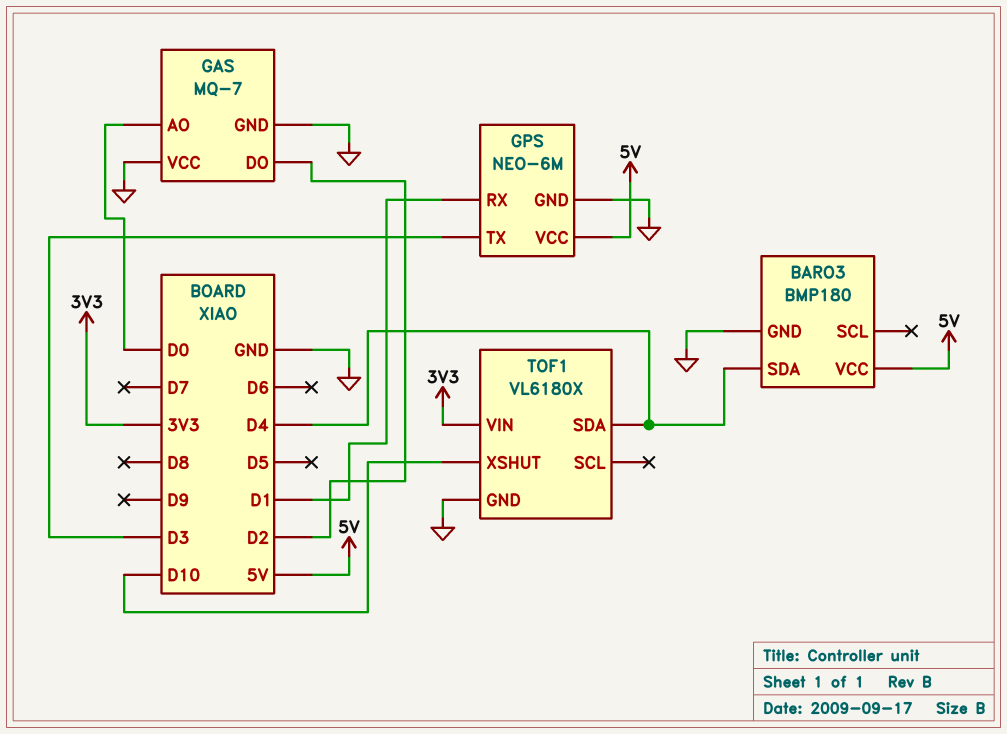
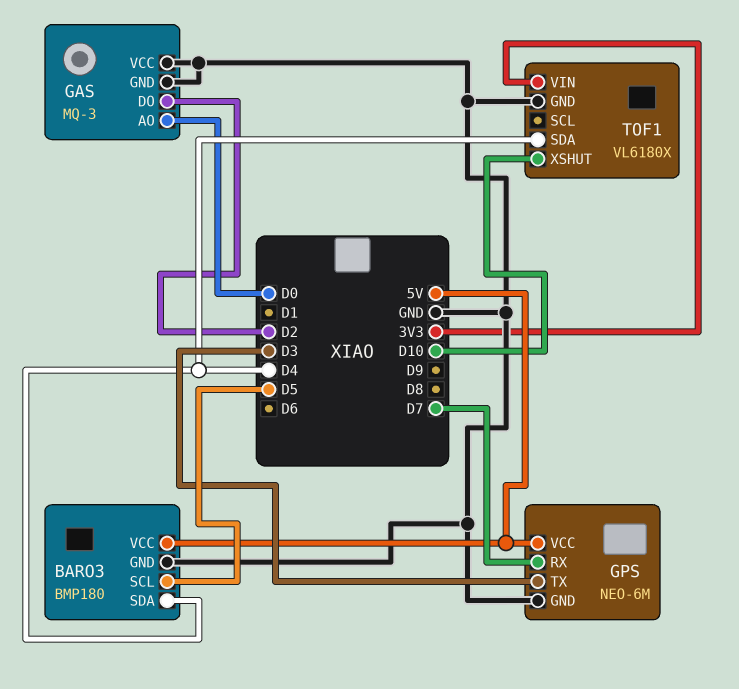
BARO3 pin SCL: none -> D5
GAS: MQ-7 -> MQ-3
GPS pin RX: D1 -> D7

